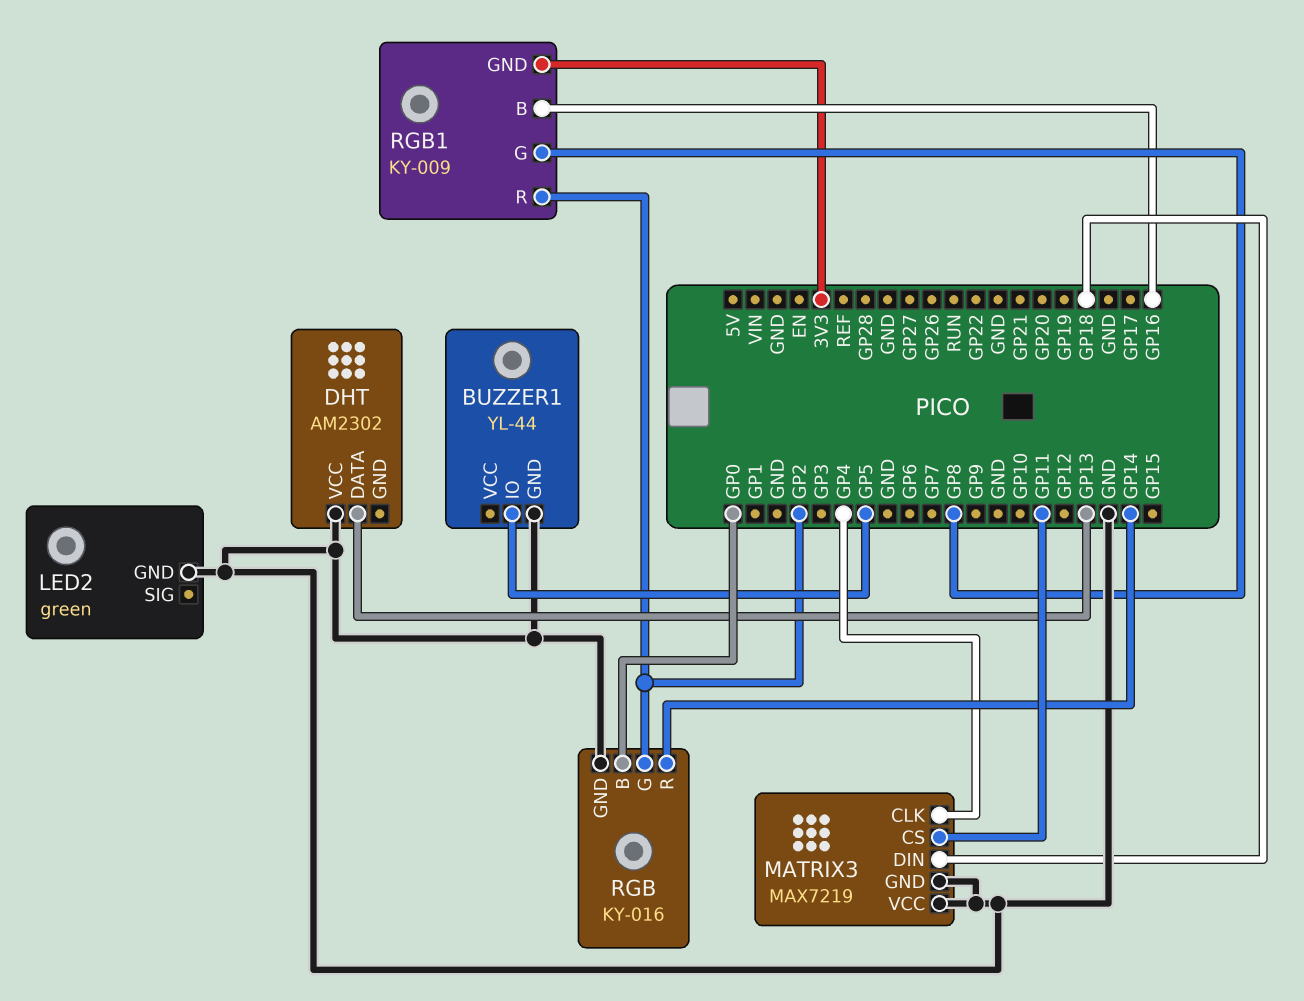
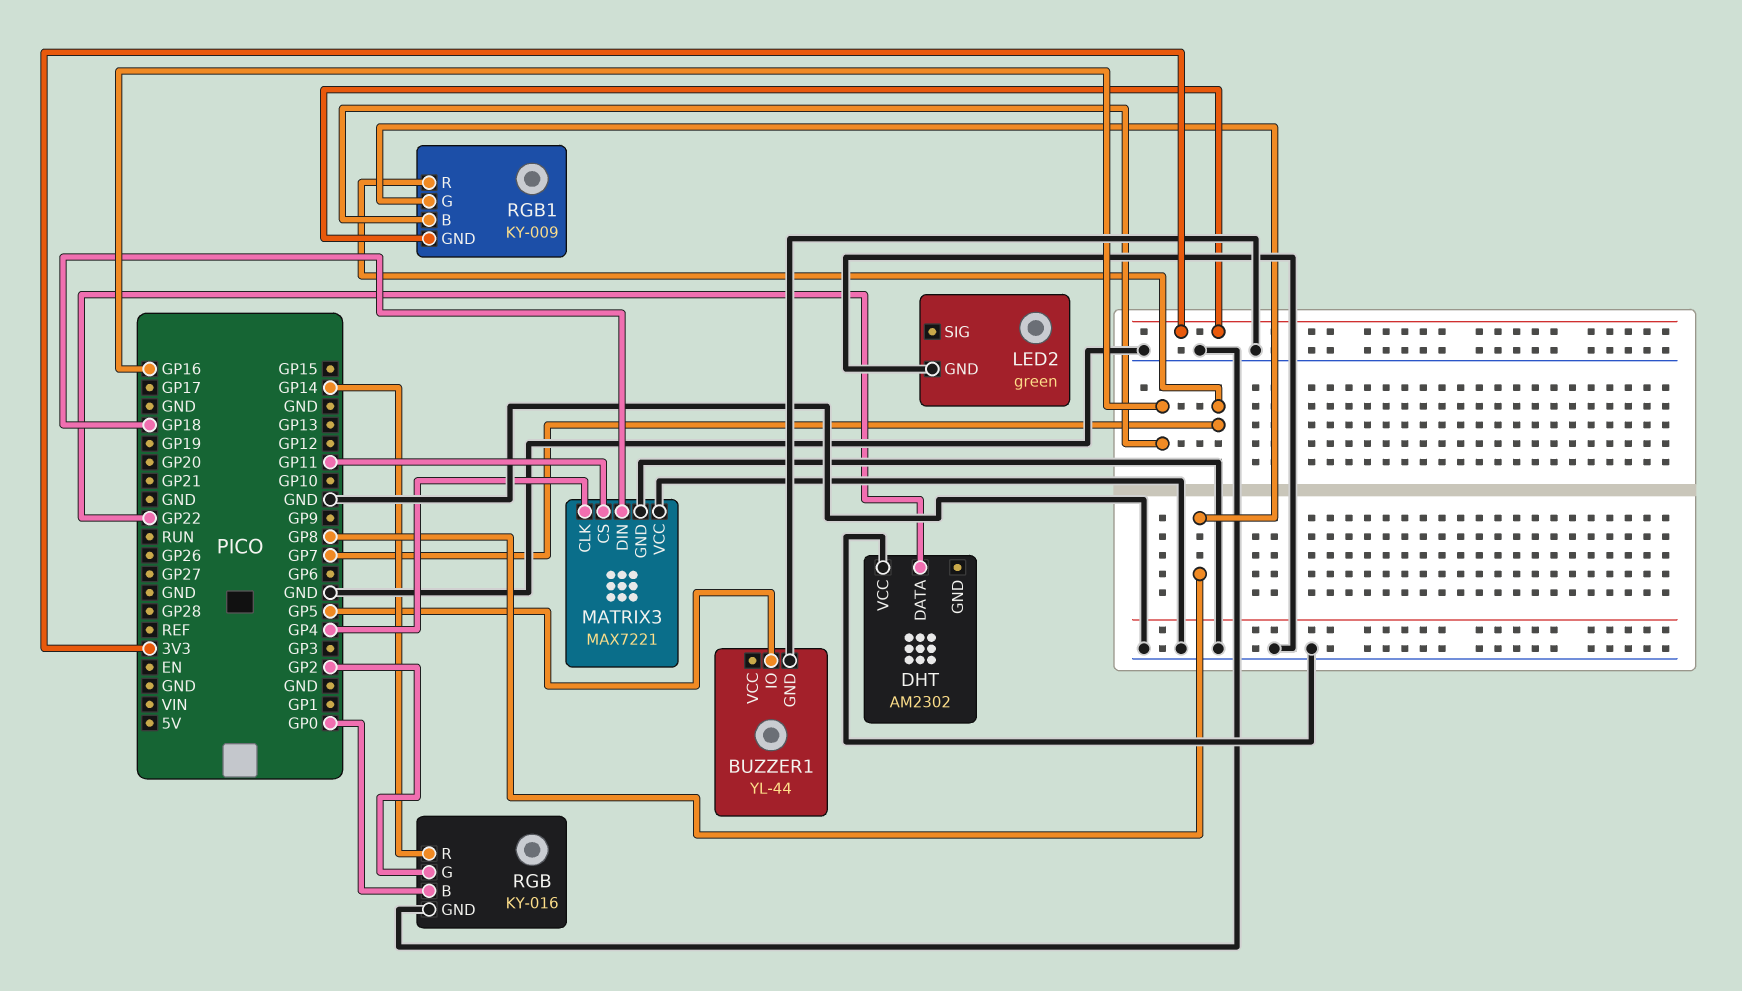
DHT pin DATA: GP13 -> GP22
MATRIX3: MAX7219 -> MAX7221
RGB1 pin R: GP2 -> GP7

